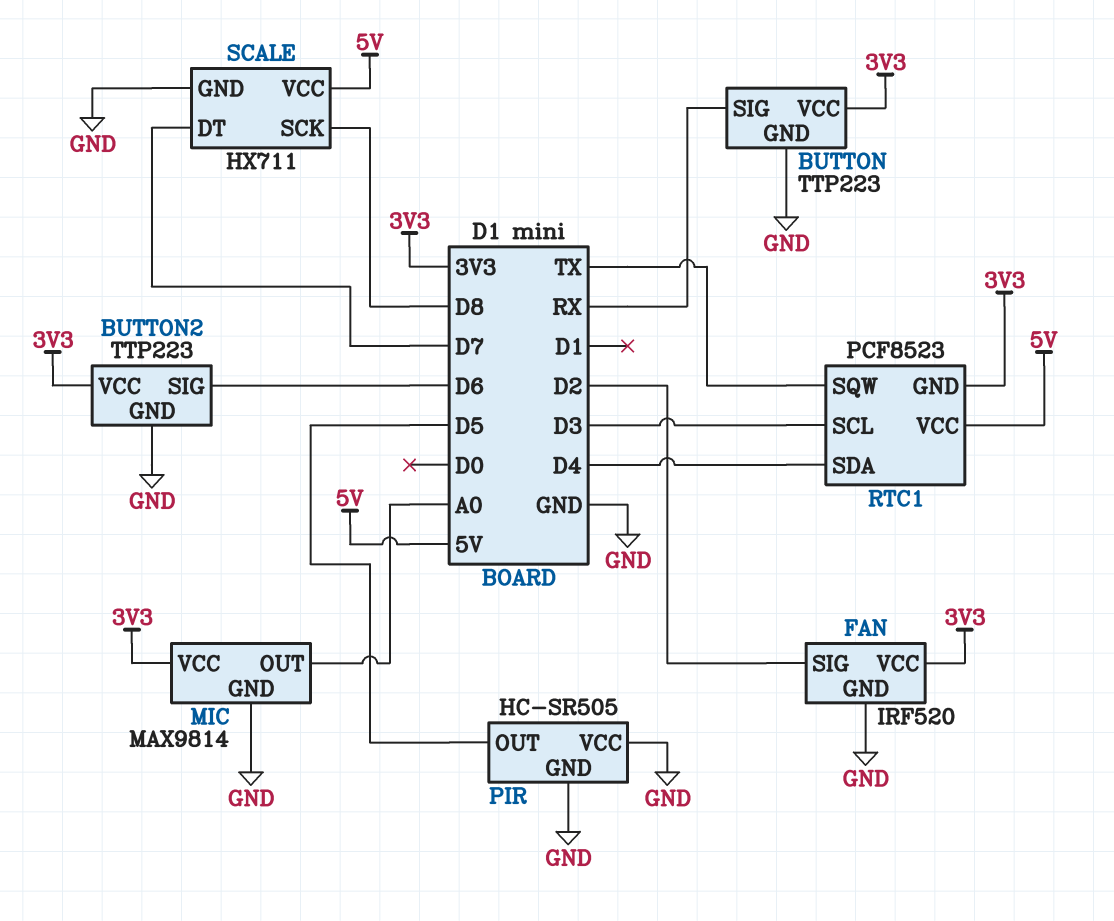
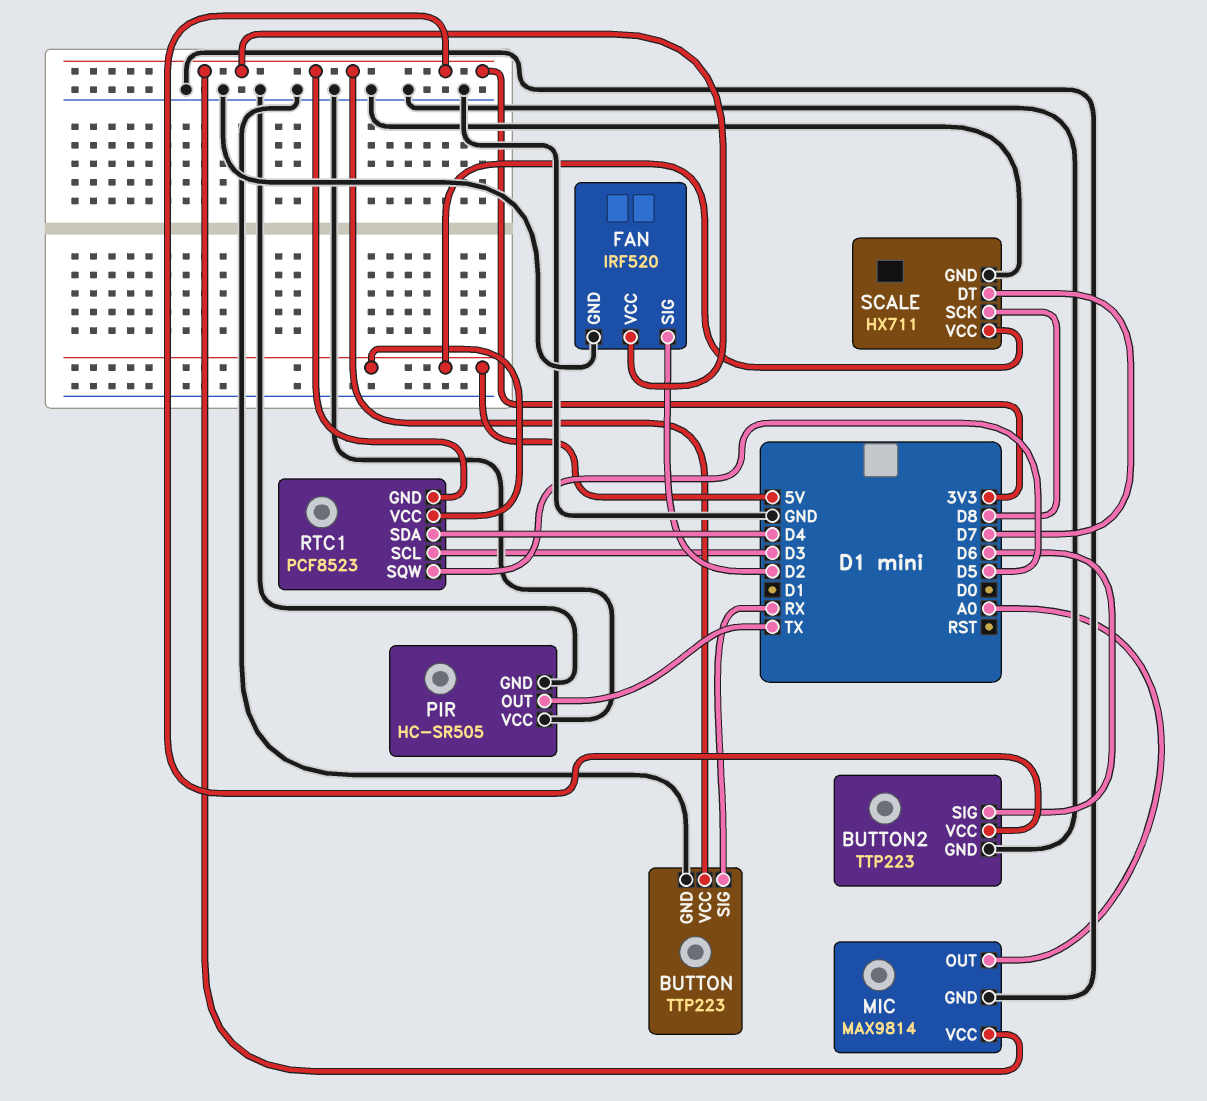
PIR pin OUT: D5 -> TX
RTC1 pin SQW: TX -> D5

